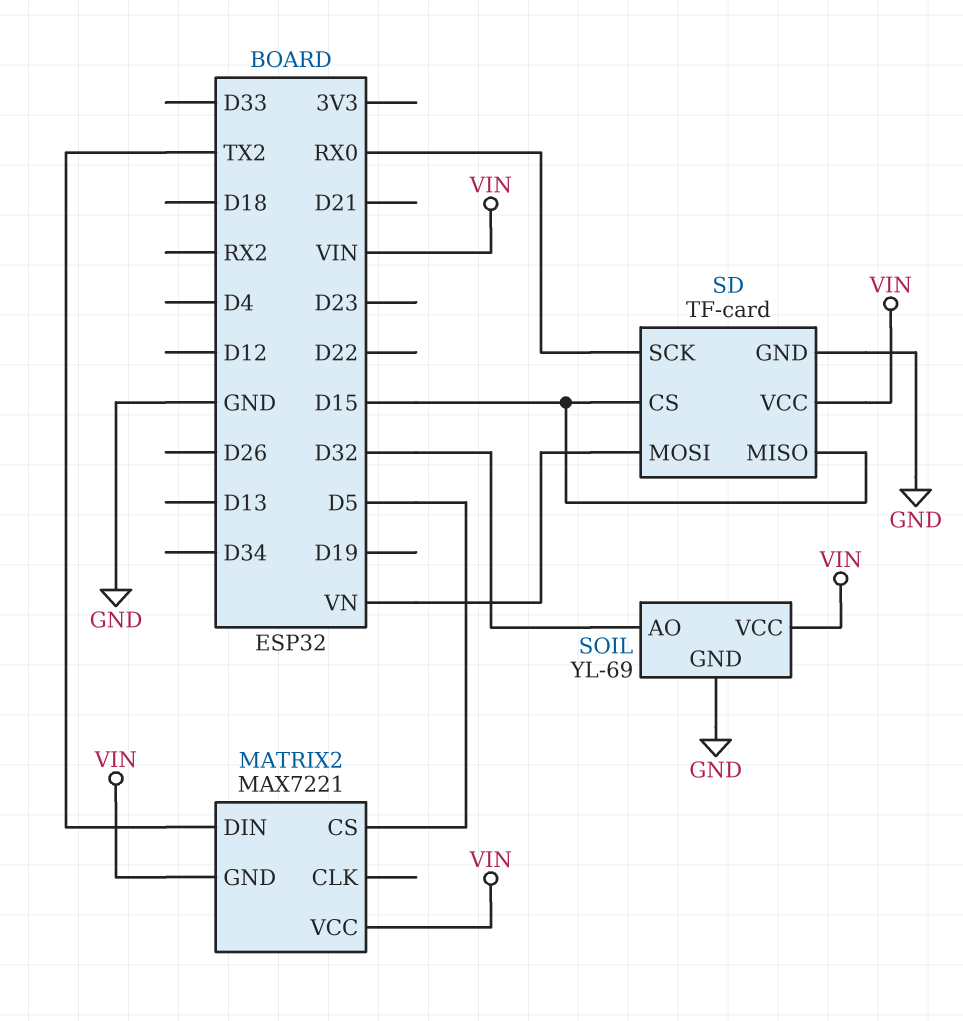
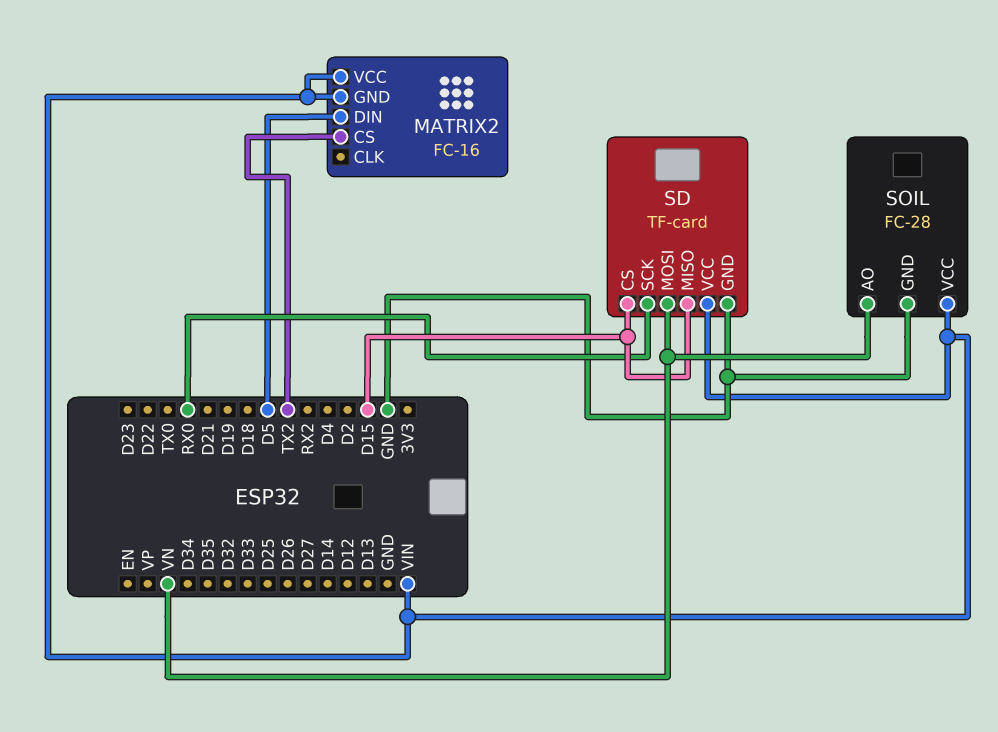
MATRIX2: MAX7221 -> FC-16
MATRIX2 pin CS: D5 -> TX2
MATRIX2 pin DIN: TX2 -> D5
SOIL: YL-69 -> FC-28
SOIL pin AO: D32 -> VN

